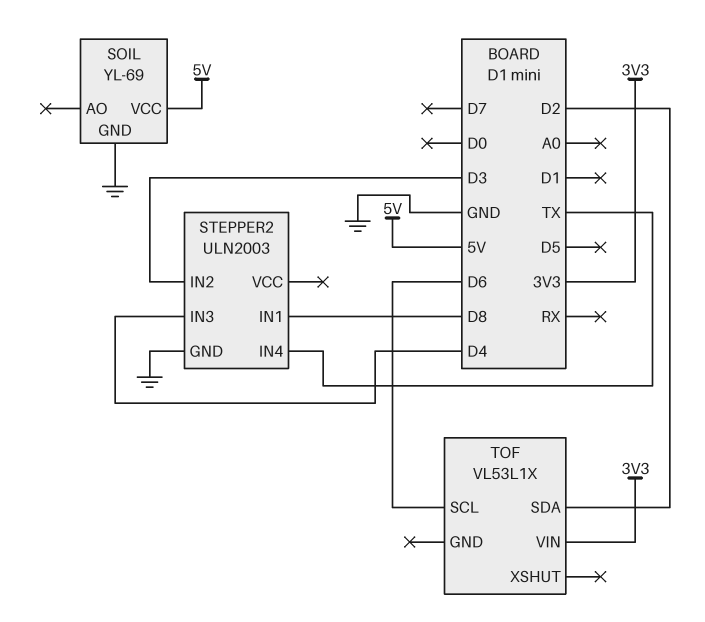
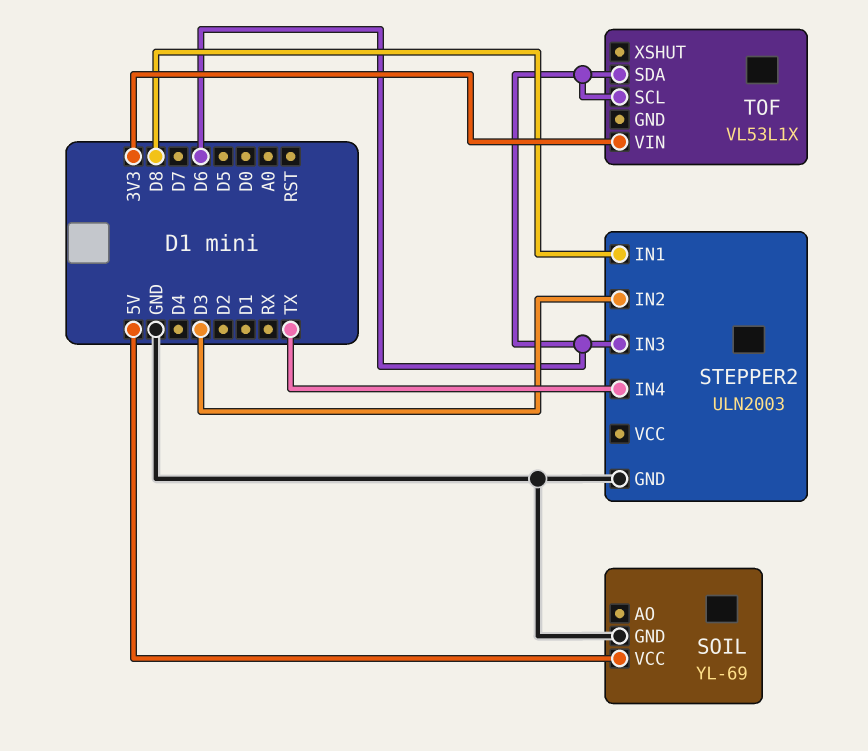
STEPPER2 pin IN3: D4 -> D6
TOF pin SDA: D2 -> D6

